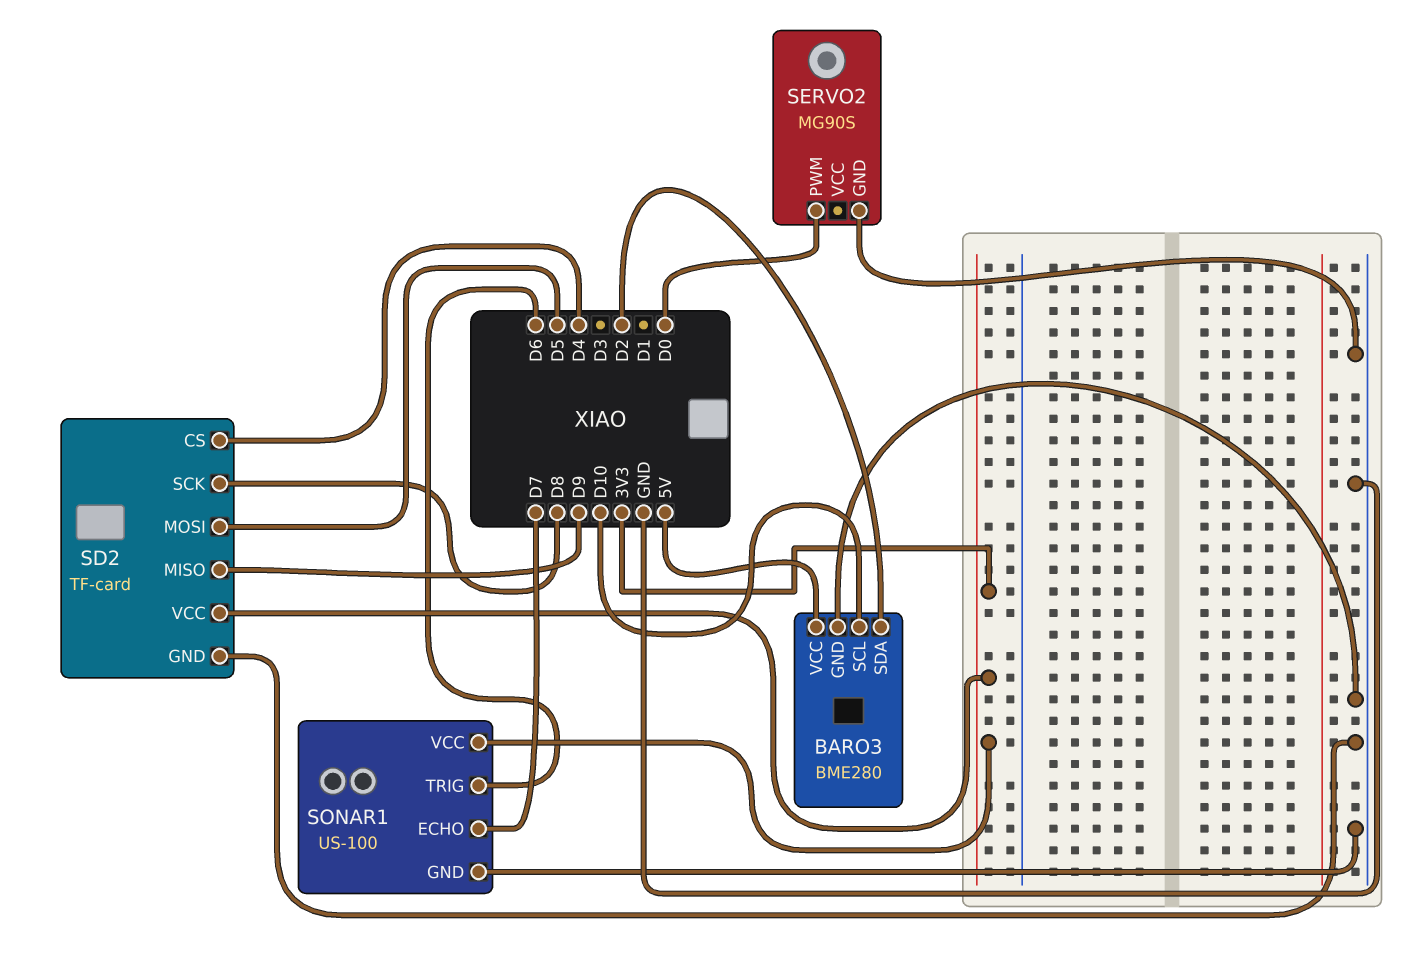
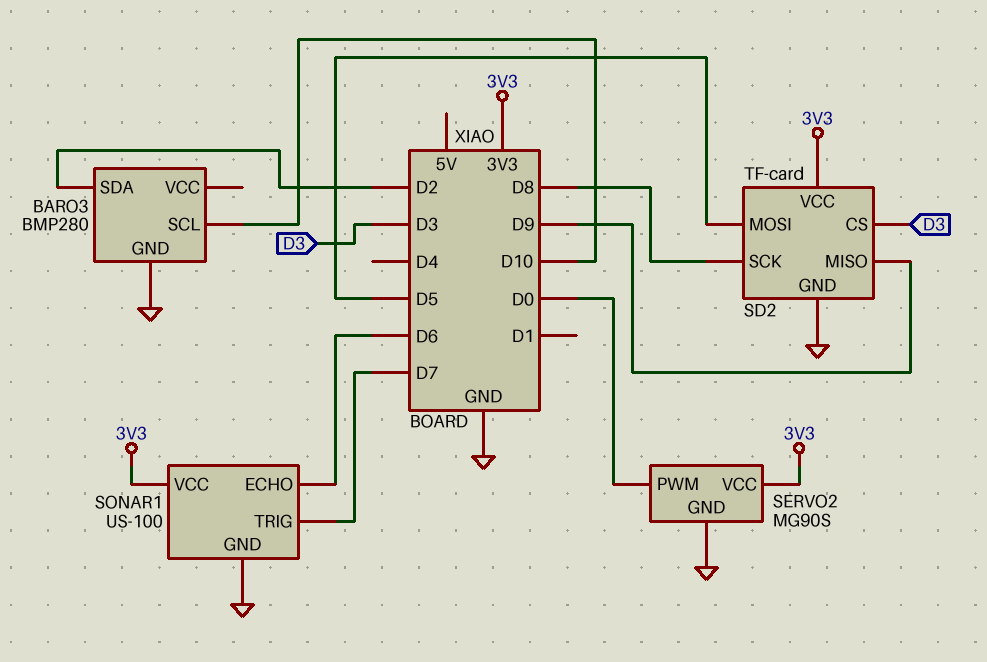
BARO3: BME280 -> BMP280
BARO3 pin VCC: 5V -> none
SD2 pin CS: D4 -> D3
SERVO2 pin VCC: none -> 3V3
SONAR1 pin ECHO: D7 -> D6
SONAR1 pin TRIG: D6 -> D7

